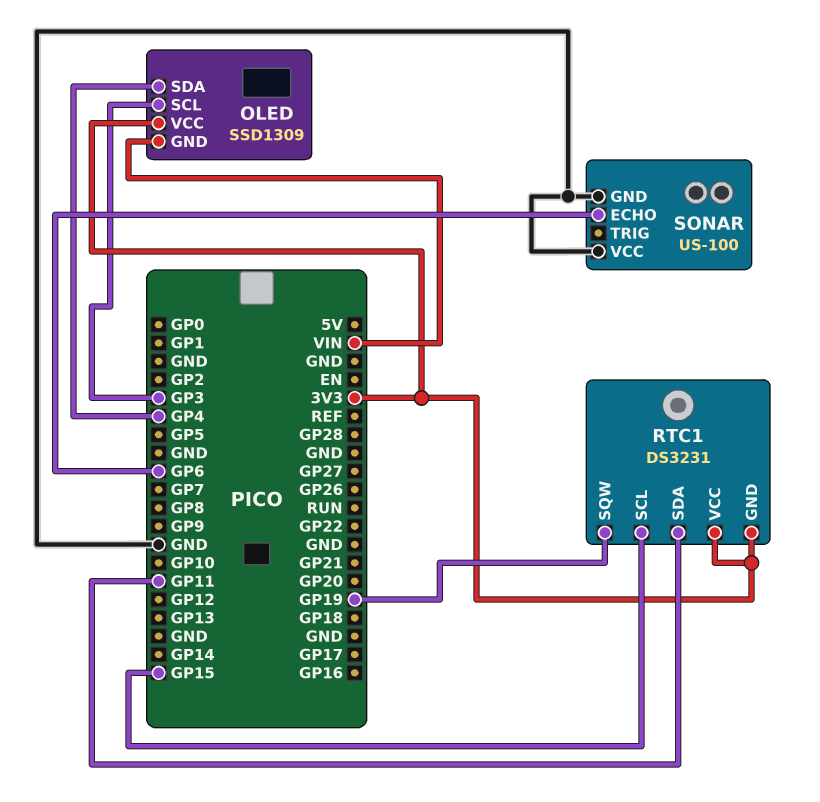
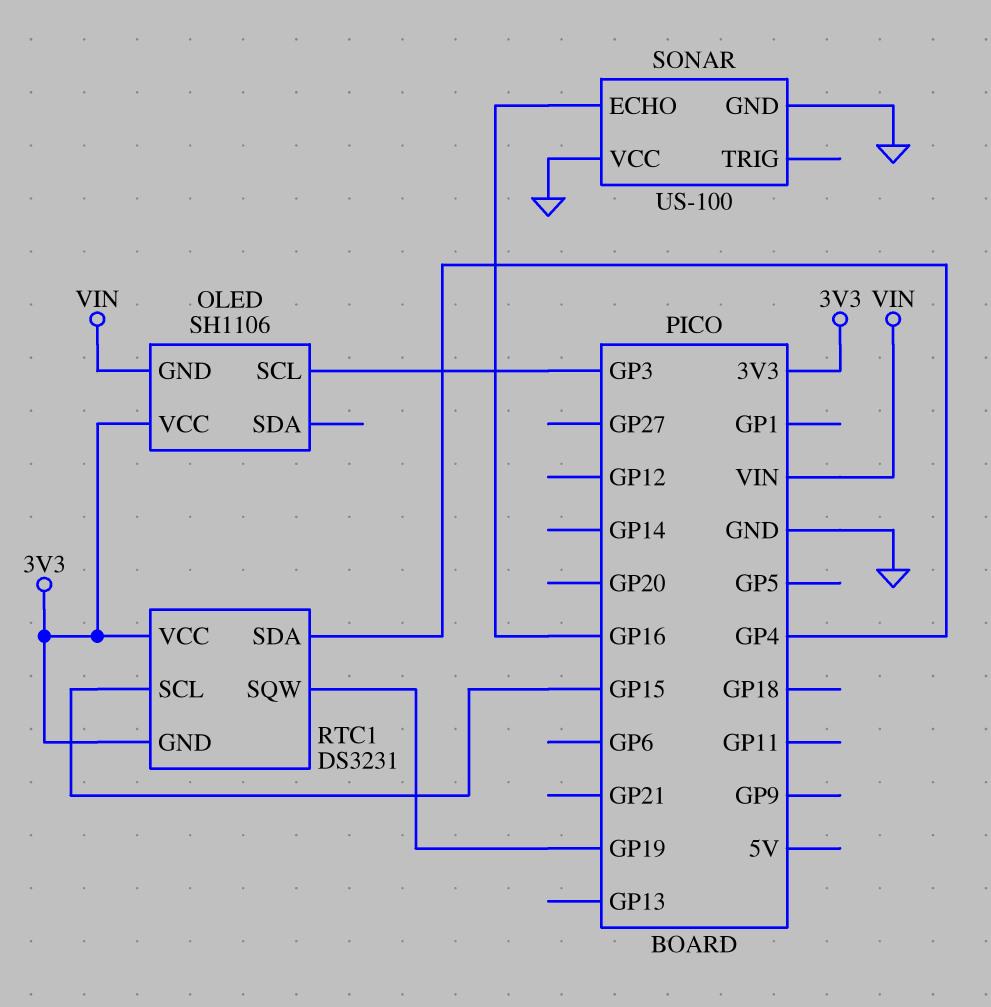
OLED: SSD1309 -> SH1106
OLED pin SDA: GP4 -> none
RTC1 pin SDA: GP11 -> GP4
SONAR pin ECHO: GP6 -> GP16

